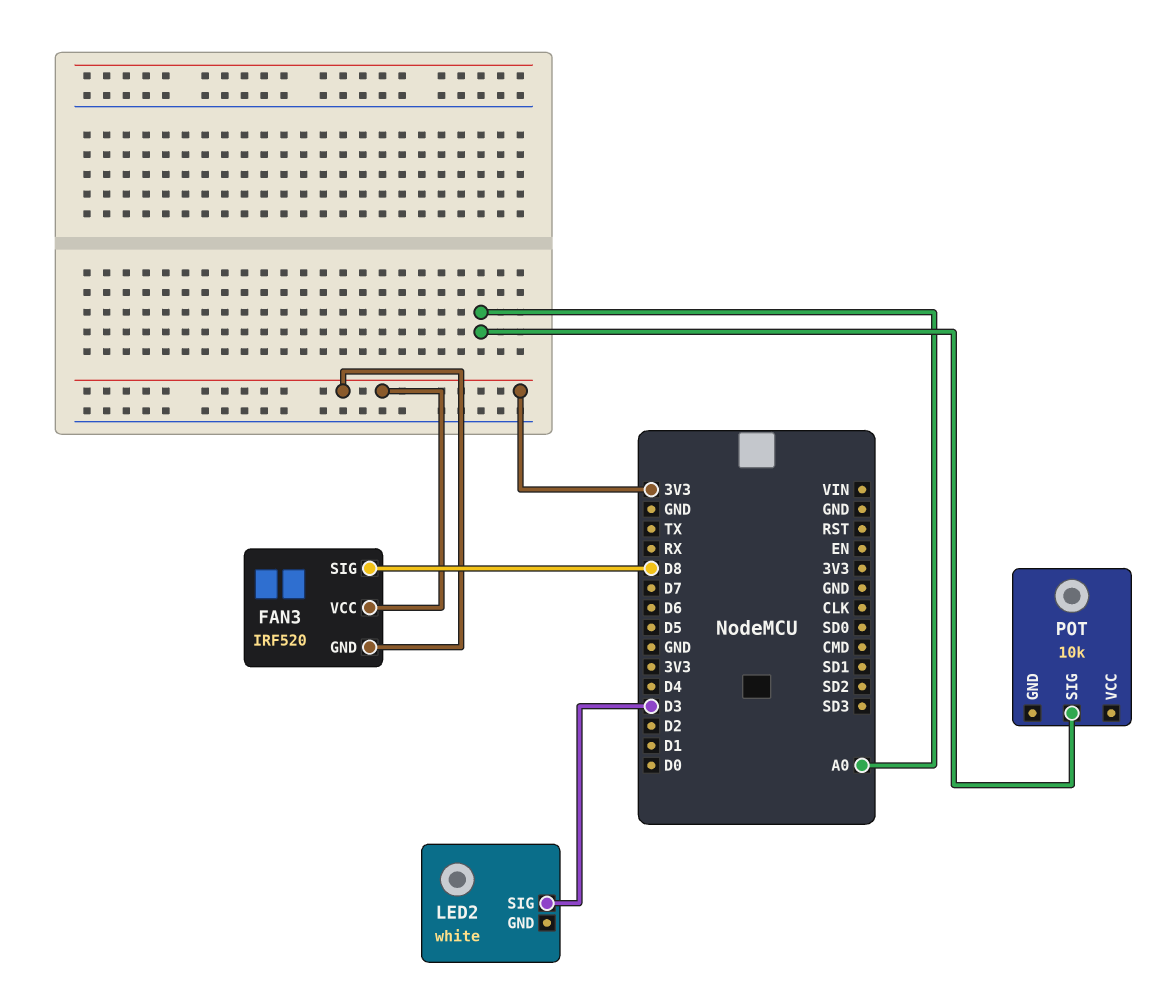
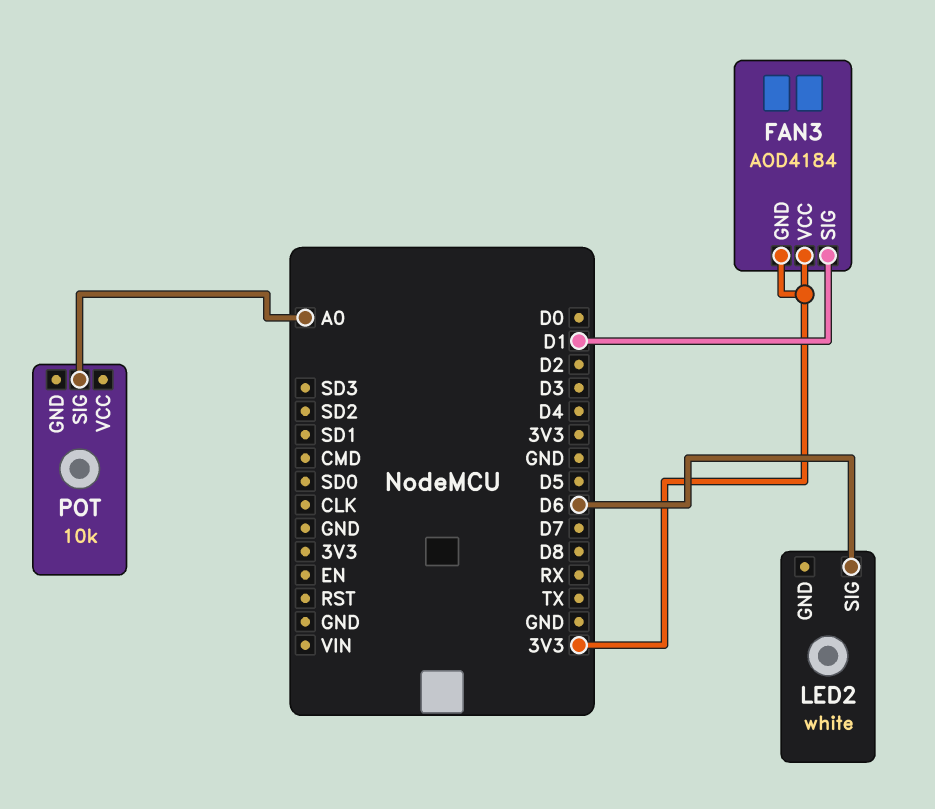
FAN3: IRF520 -> AOD4184
FAN3 pin SIG: D8 -> D1
LED2 pin SIG: D3 -> D6

